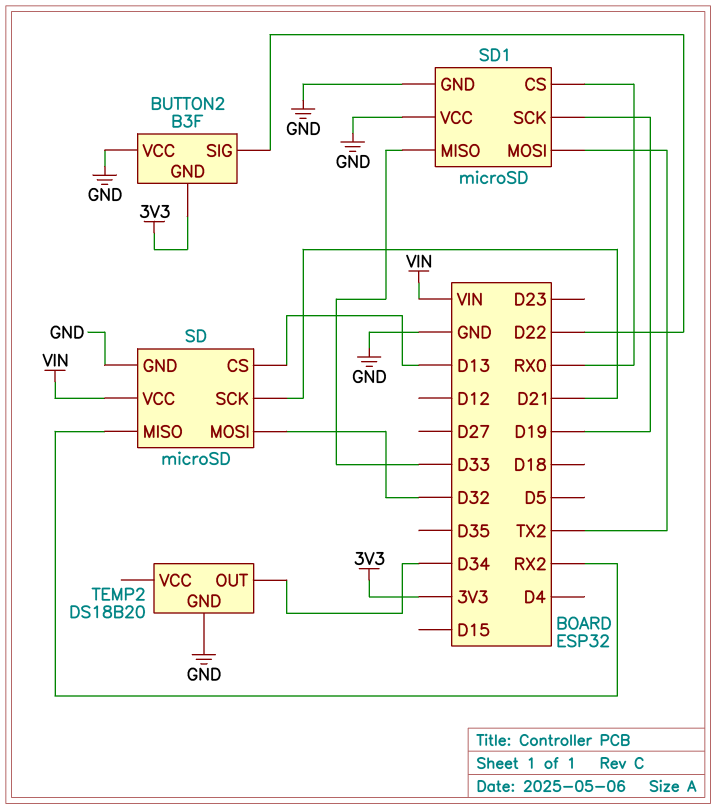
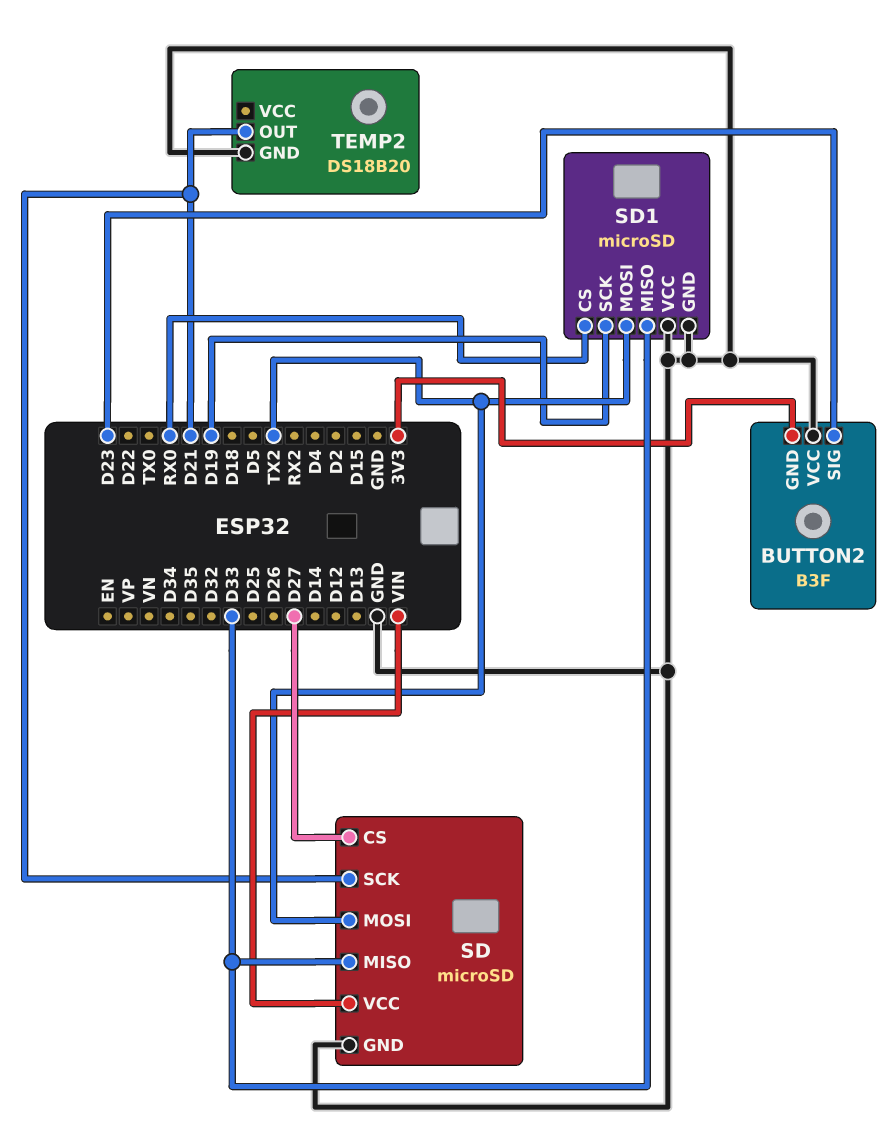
BUTTON2 pin SIG: D22 -> D23
SD pin CS: D13 -> D27
SD pin MISO: RX2 -> D33
SD pin MOSI: D32 -> TX2
TEMP2 pin OUT: D34 -> D21

